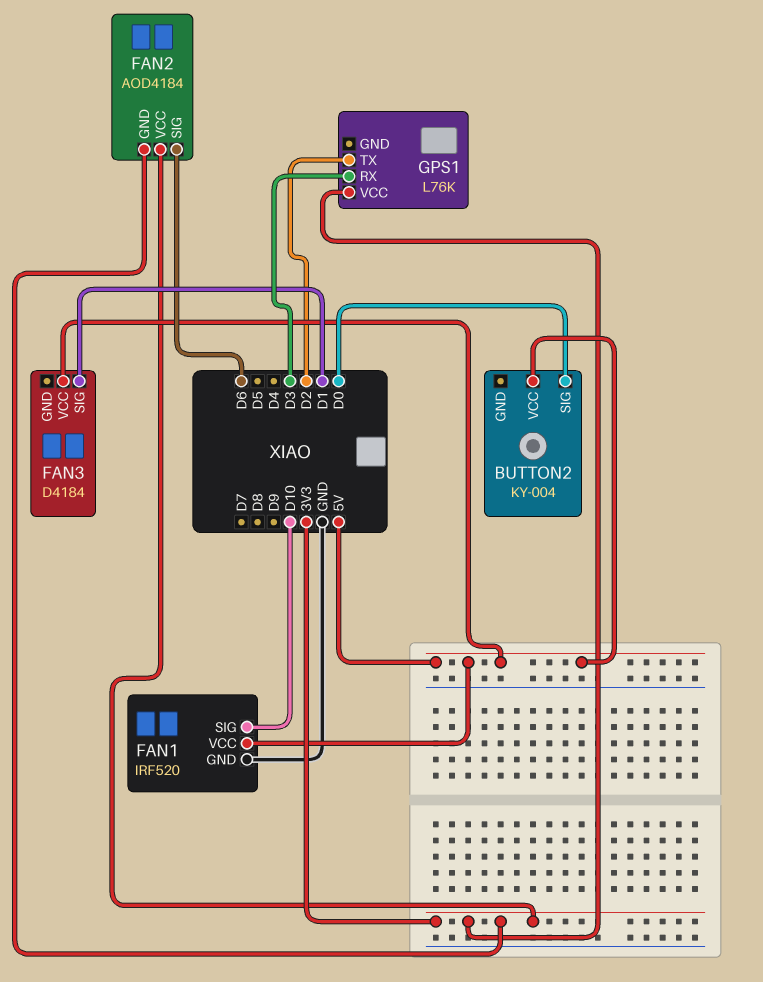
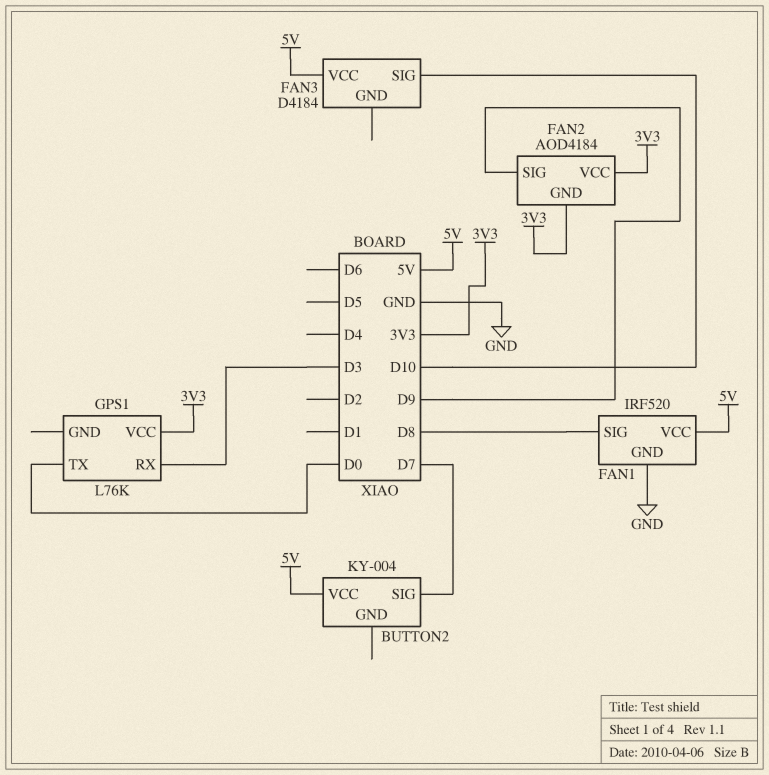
BUTTON2 pin SIG: D0 -> D7
FAN1 pin SIG: D10 -> D8
FAN2 pin SIG: D6 -> D9
FAN3 pin SIG: D1 -> D10
GPS1 pin TX: D2 -> D0

